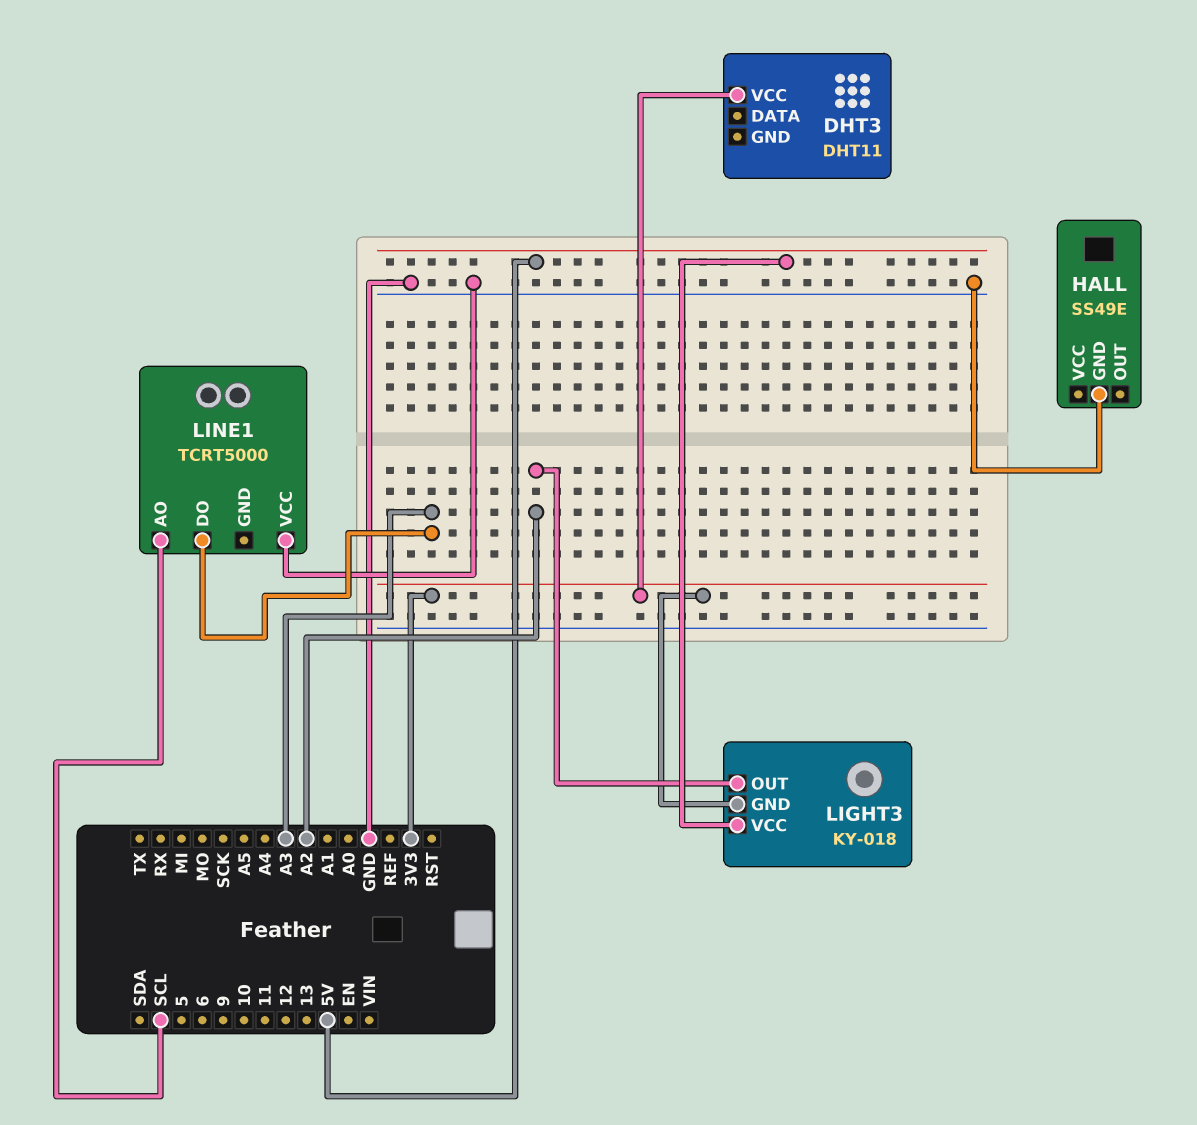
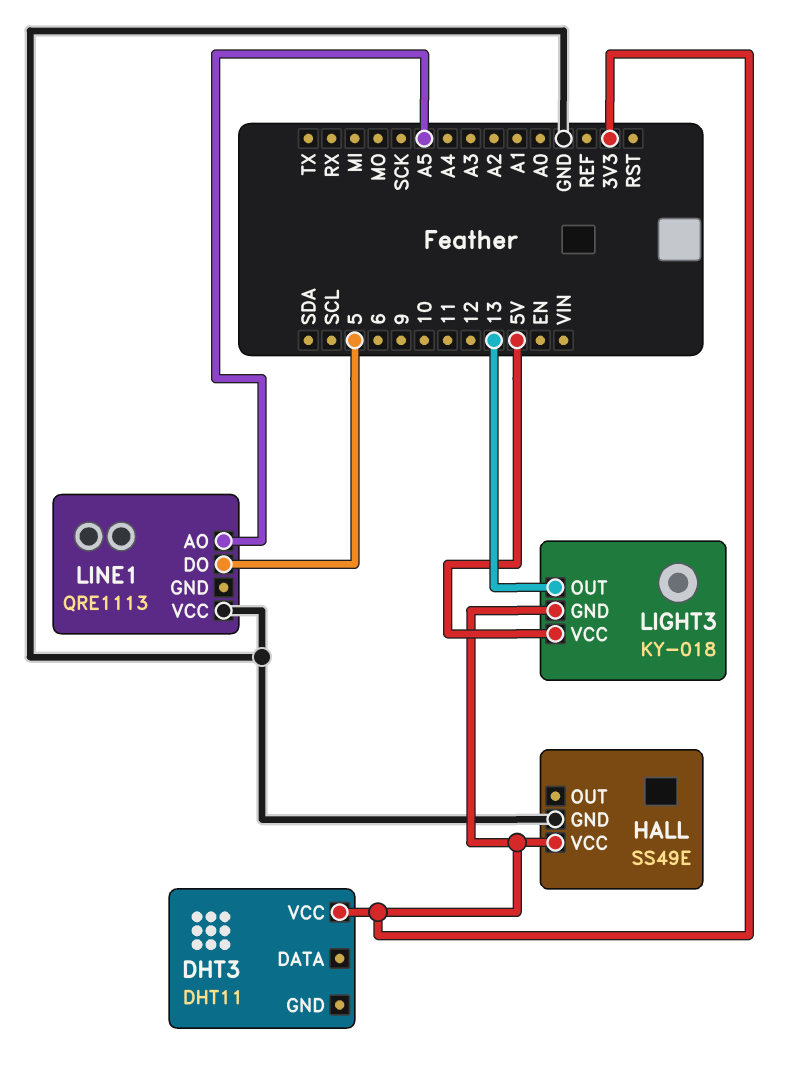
HALL pin VCC: none -> 3V3
LIGHT3 pin OUT: A2 -> 13
LINE1: TCRT5000 -> QRE1113
LINE1 pin AO: SCL -> A5
LINE1 pin DO: A3 -> 5

